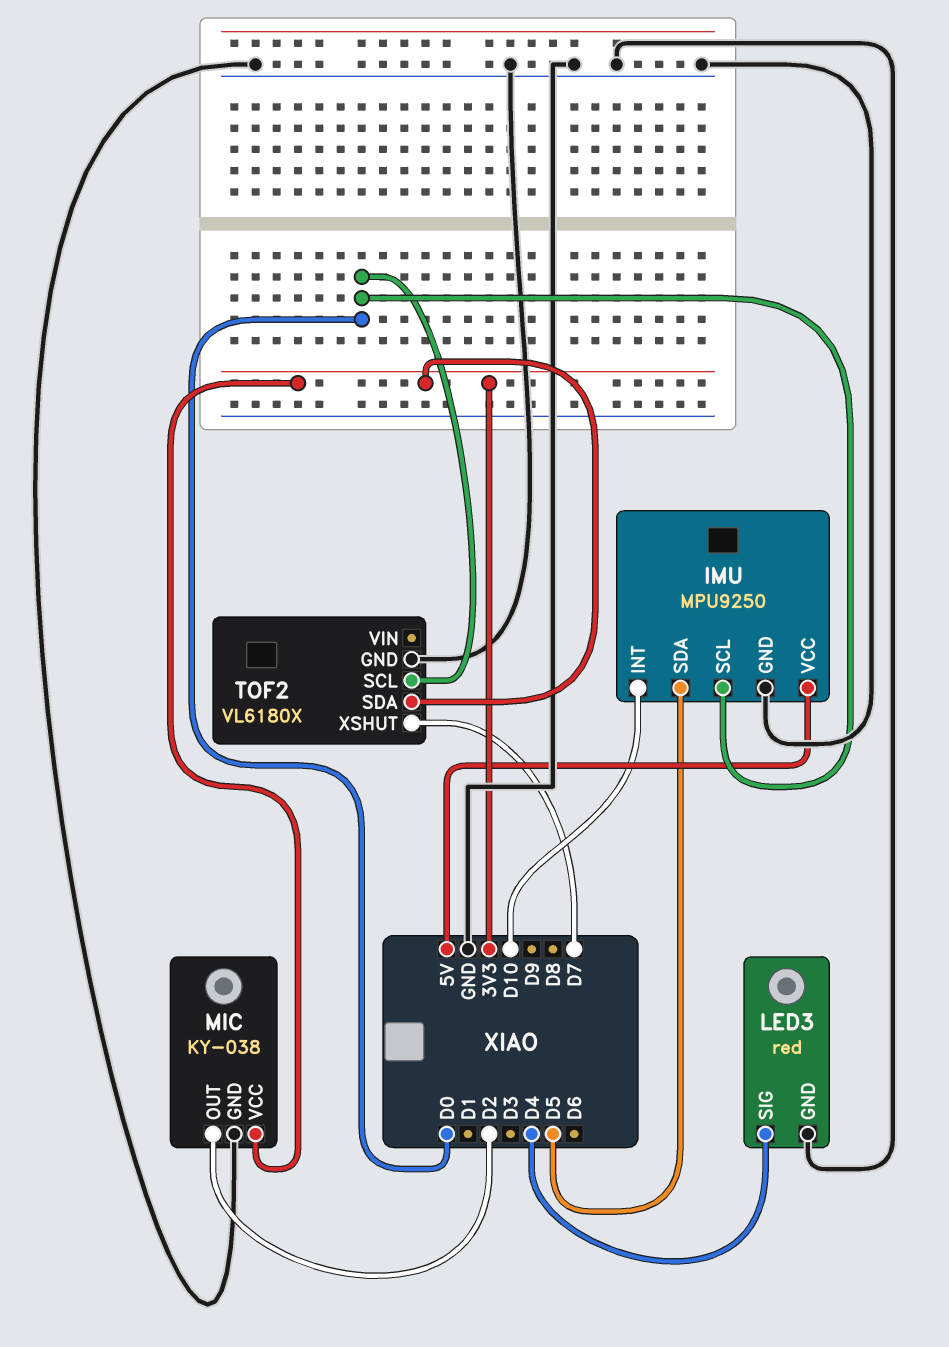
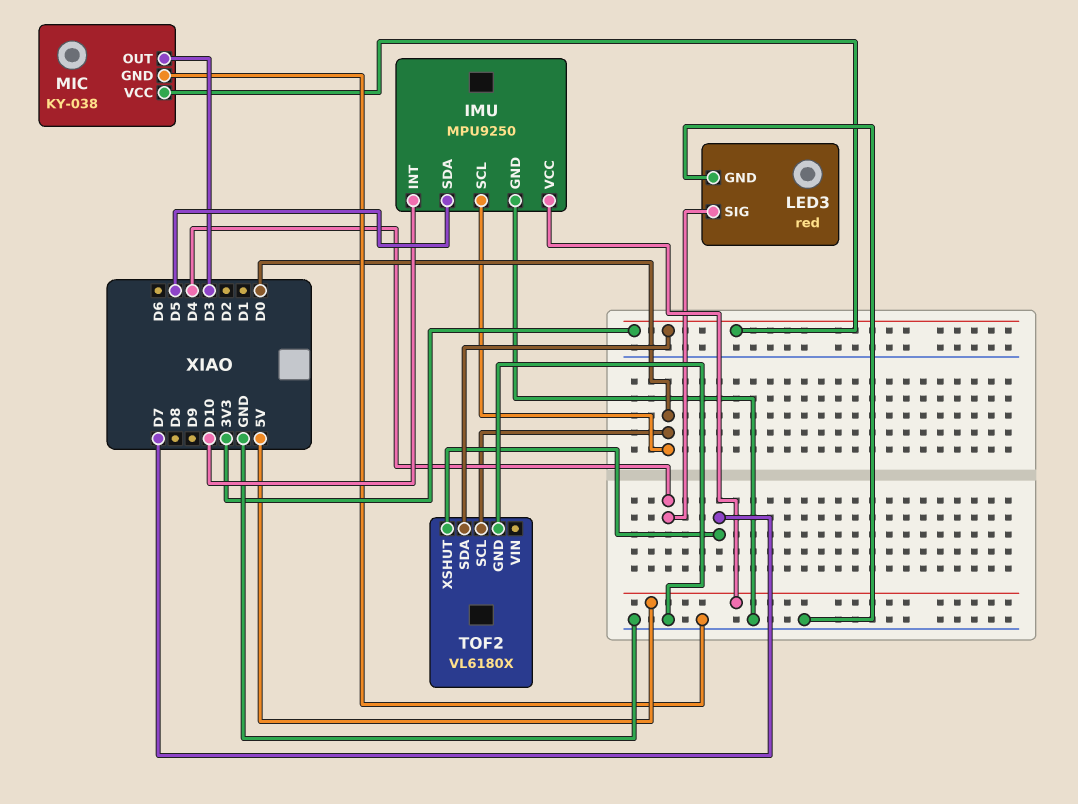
MIC pin OUT: D2 -> D3

